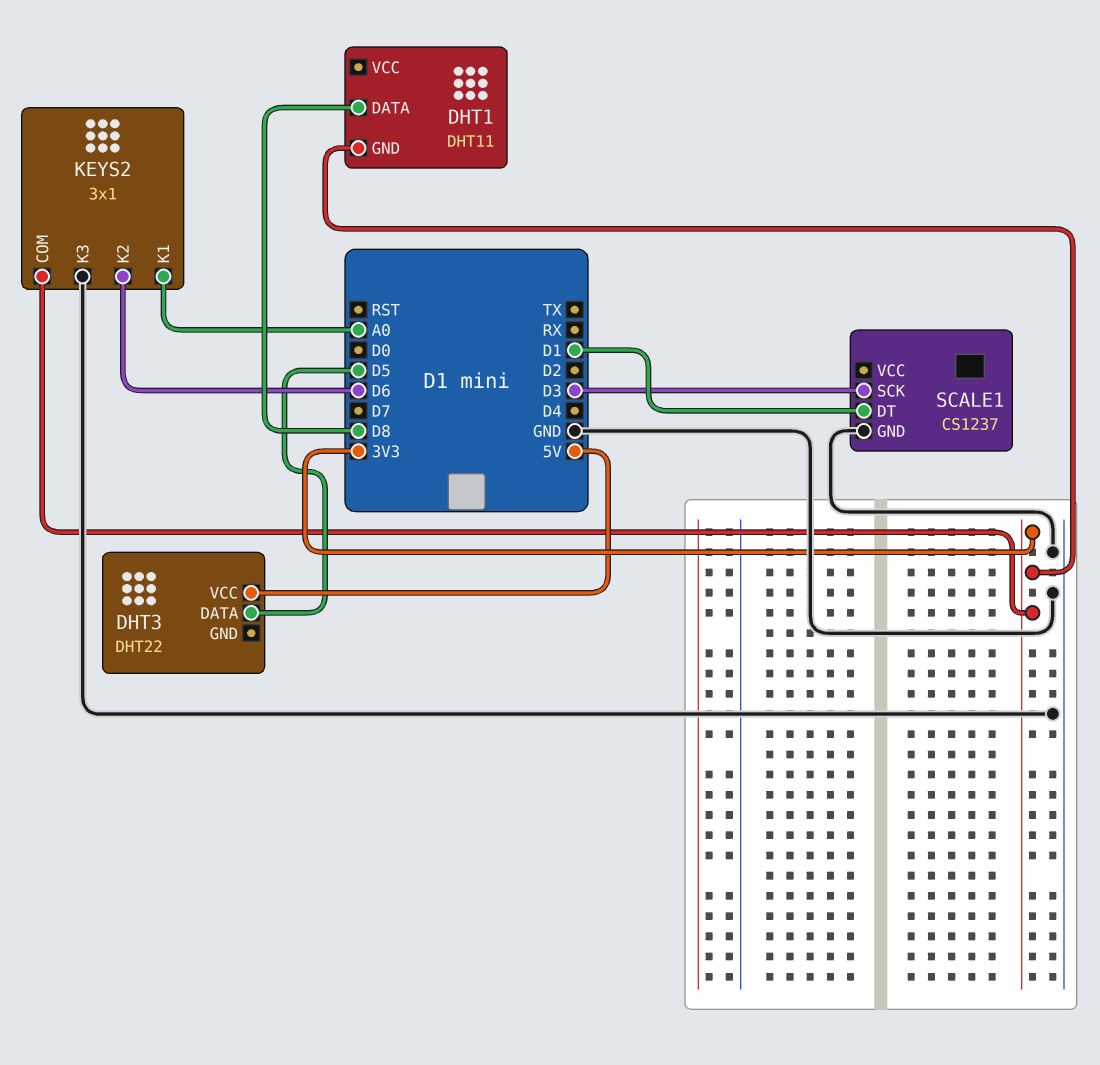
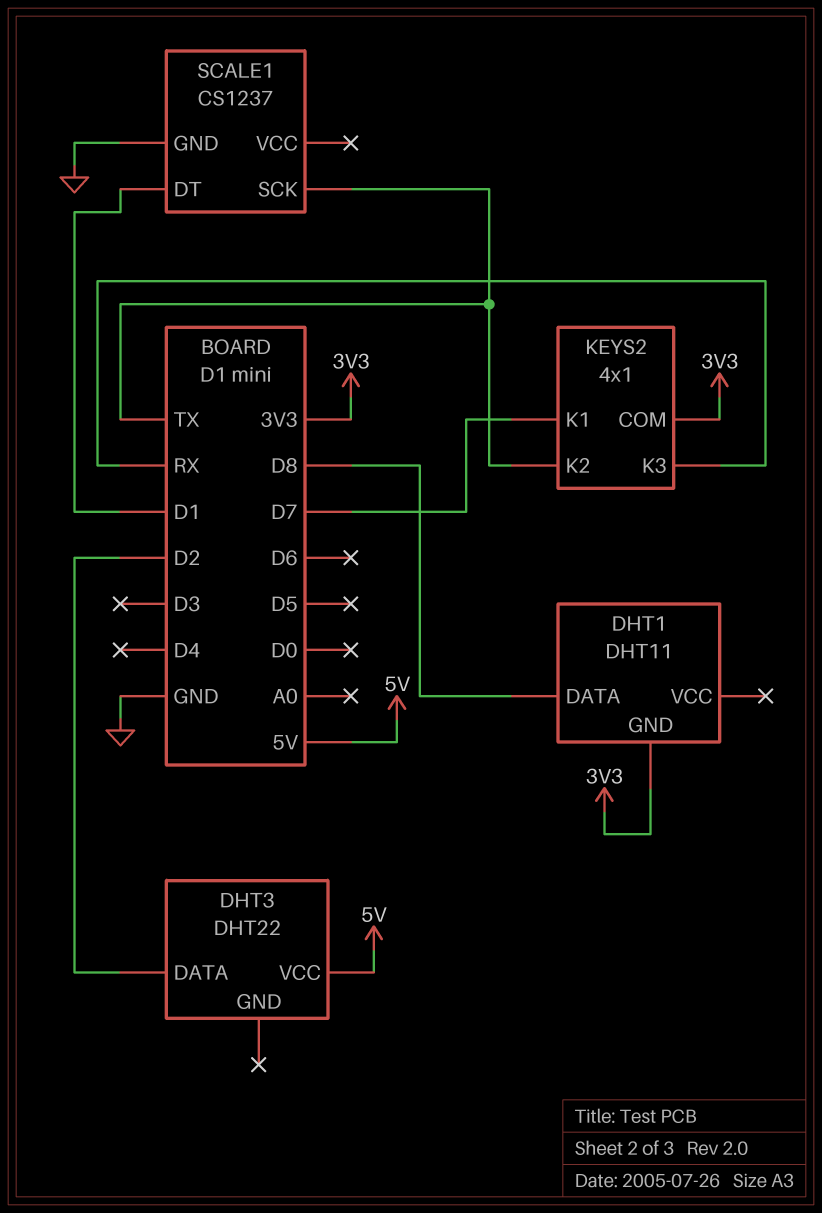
DHT3 pin DATA: D5 -> D2
KEYS2: 3x1 -> 4x1
KEYS2 pin K1: A0 -> D7
KEYS2 pin K2: D6 -> TX
KEYS2 pin K3: GND -> RX
SCALE1 pin SCK: D3 -> TX

